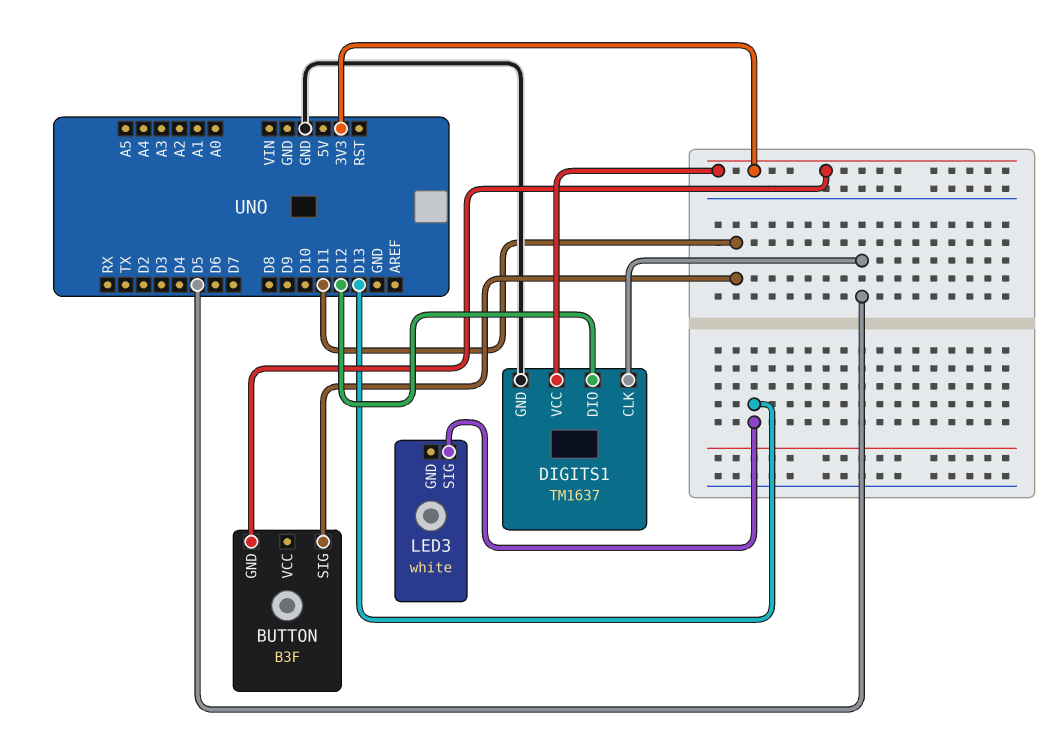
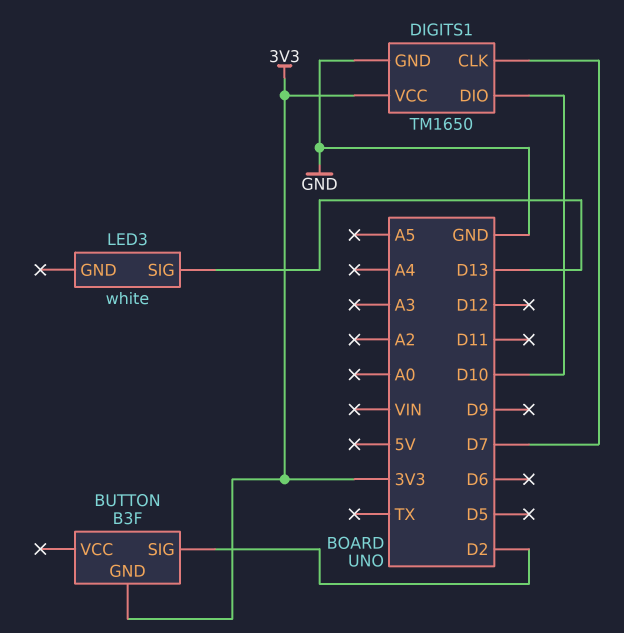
BUTTON pin SIG: D11 -> D2
DIGITS1: TM1637 -> TM1650
DIGITS1 pin CLK: D5 -> D7
DIGITS1 pin DIO: D12 -> D10

